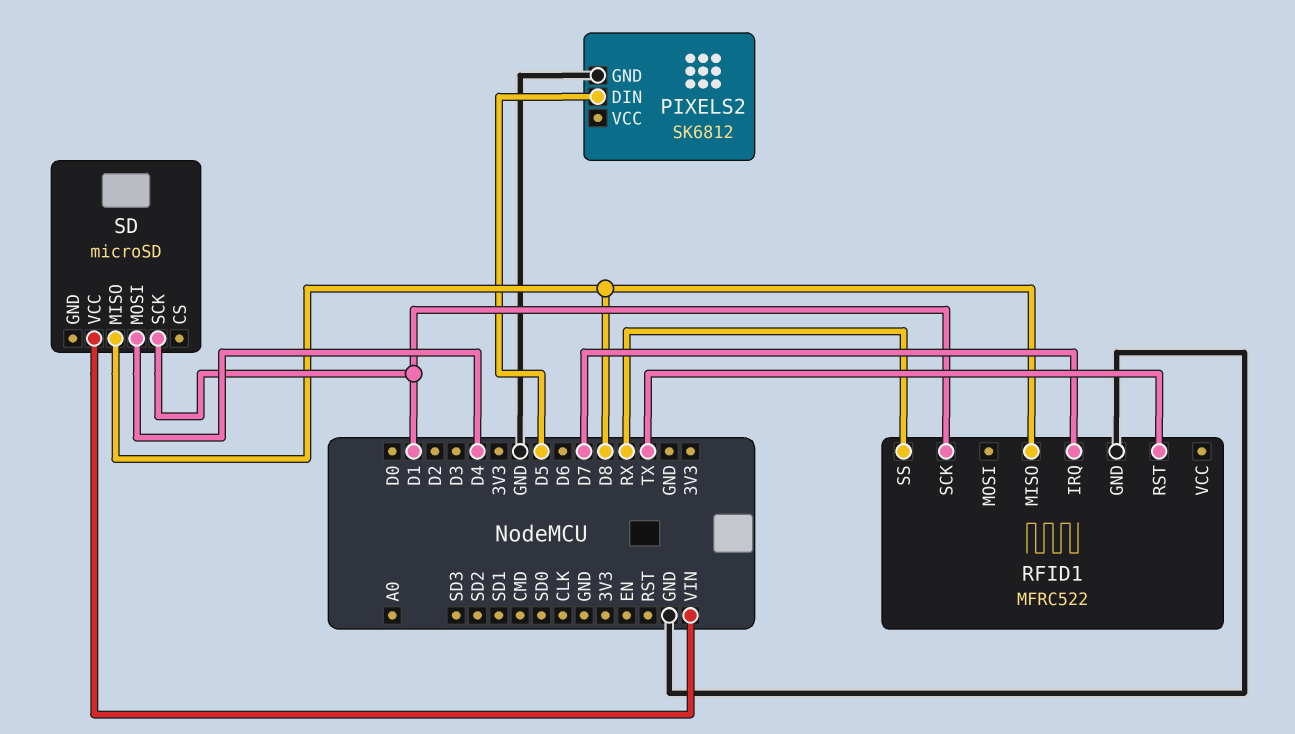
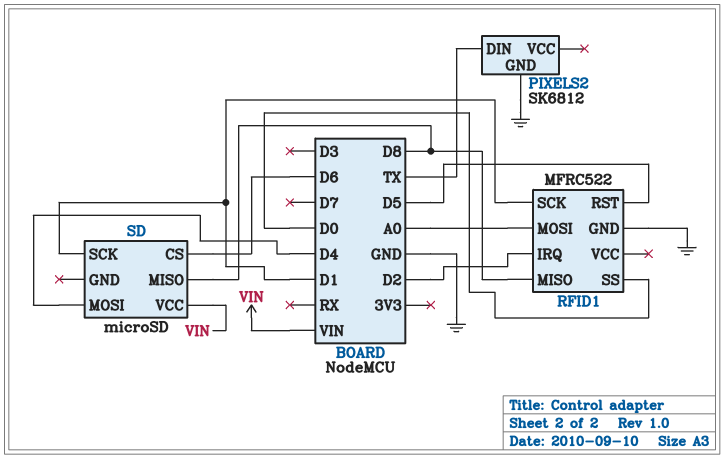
PIXELS2 pin DIN: D5 -> TX
RFID1 pin IRQ: D7 -> D2
RFID1 pin MOSI: none -> A0
RFID1 pin RST: TX -> D5
RFID1 pin SS: RX -> D0
SD pin CS: none -> D6

